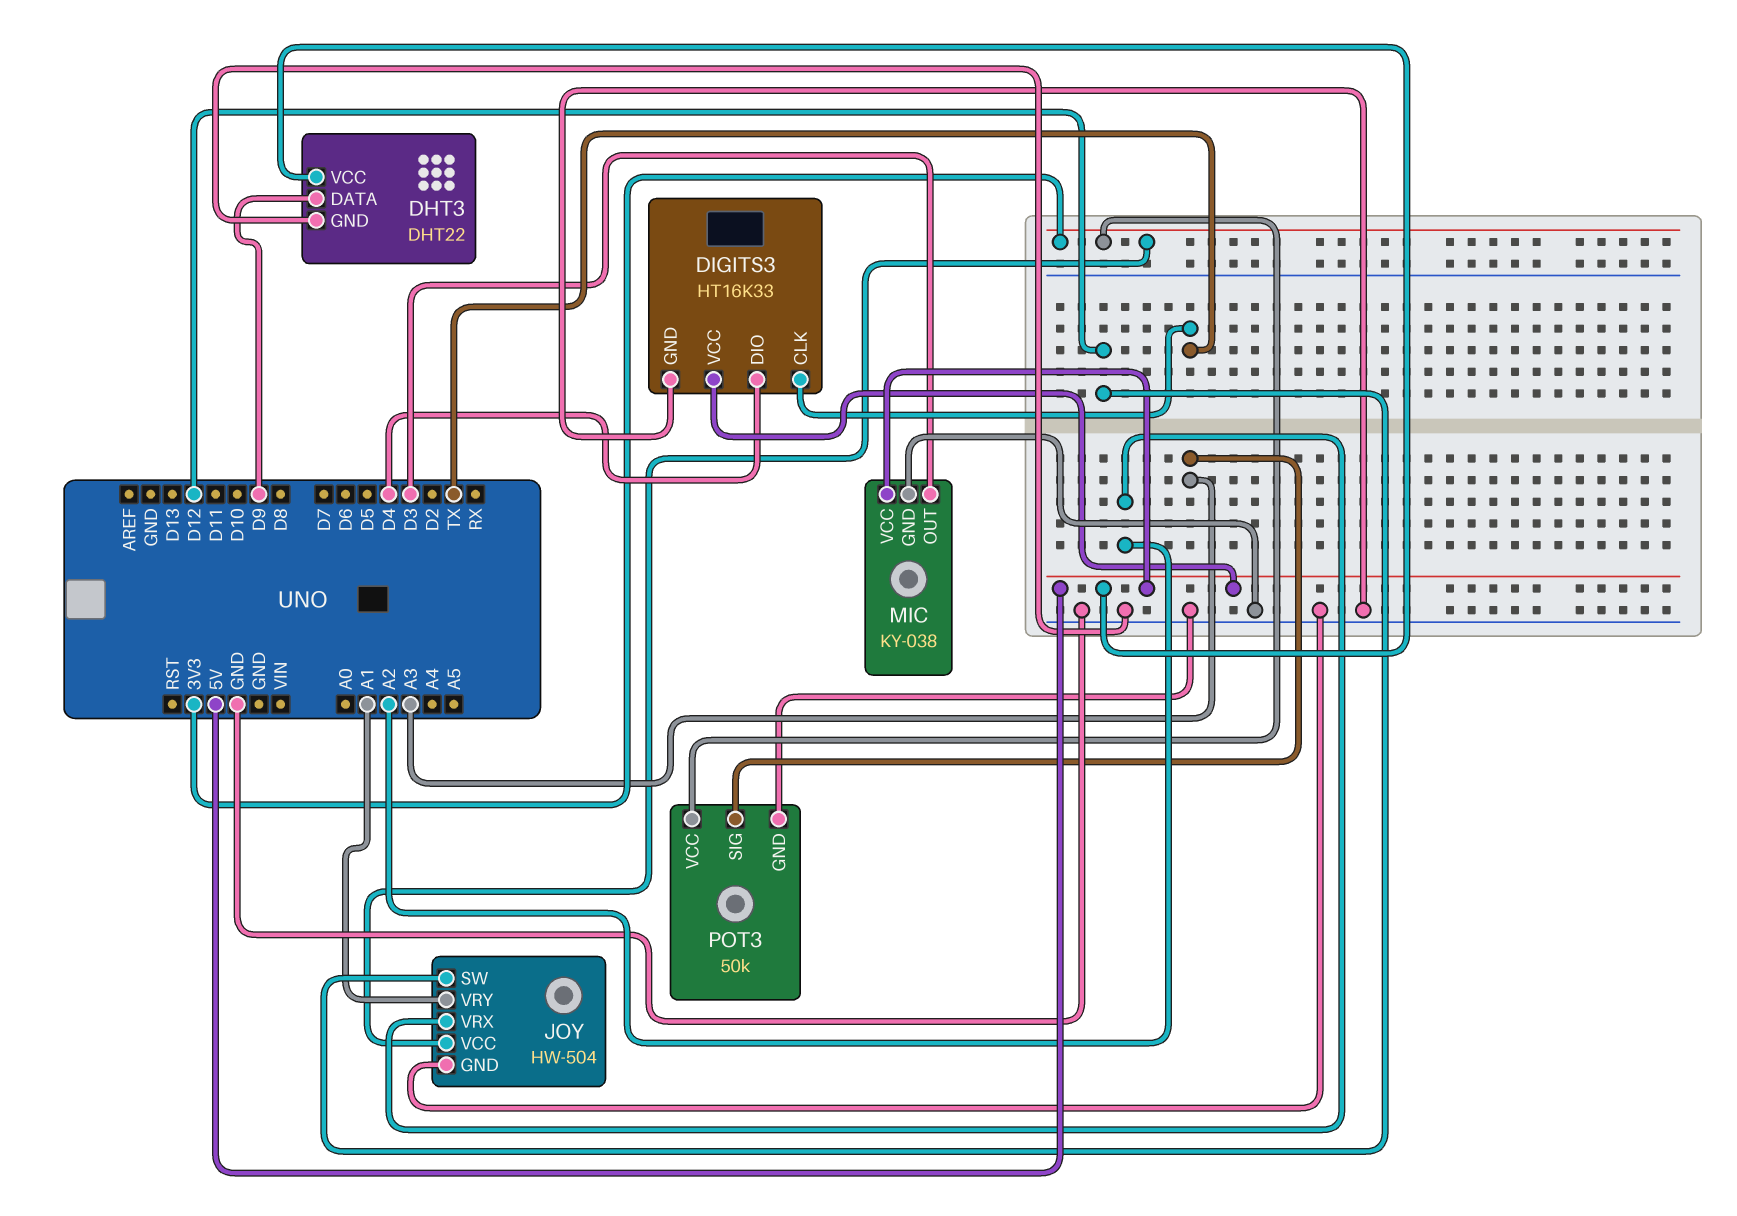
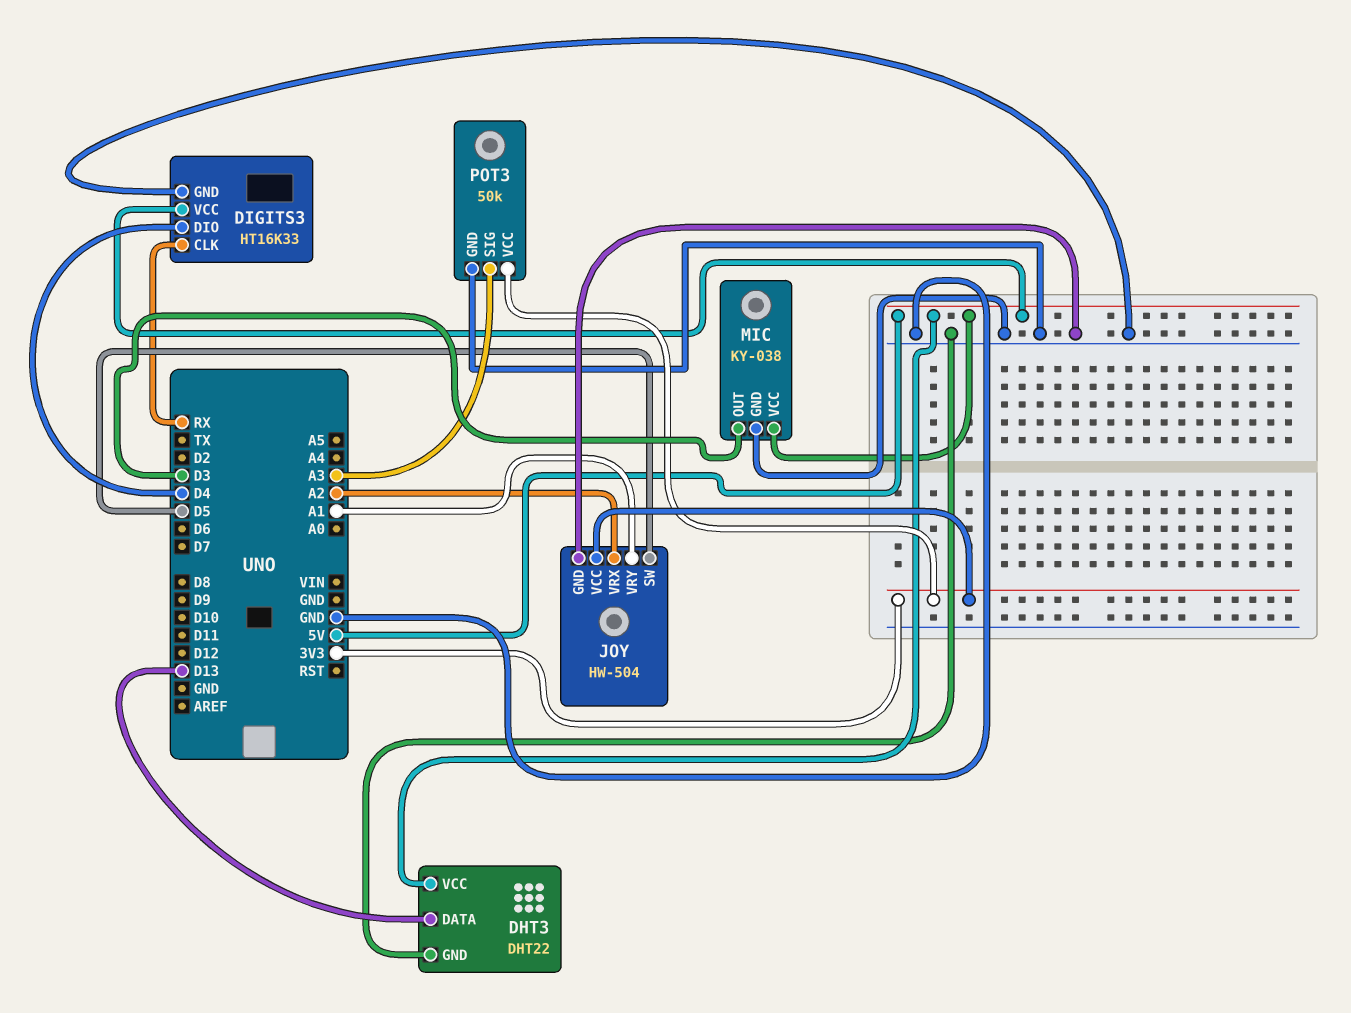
DHT3 pin DATA: D9 -> D13
DIGITS3 pin CLK: TX -> RX
JOY pin SW: D12 -> D5

